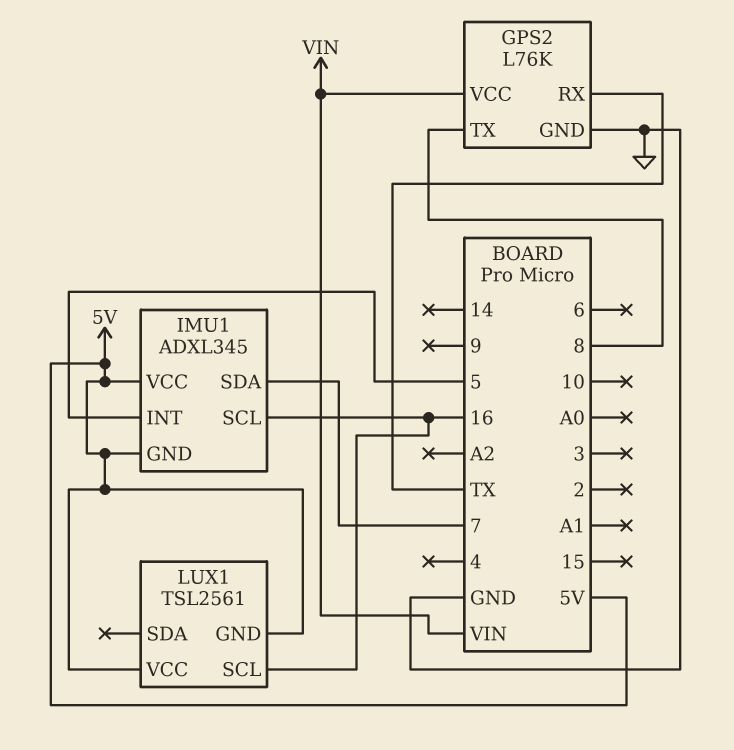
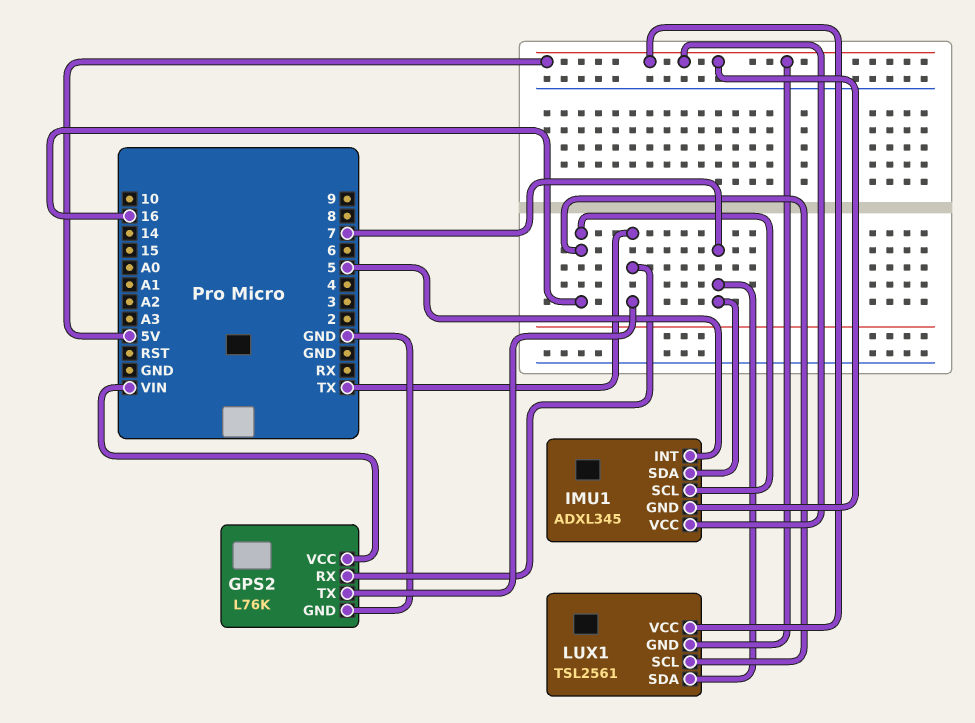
GPS2 pin TX: 8 -> TX
LUX1 pin SDA: none -> 7

